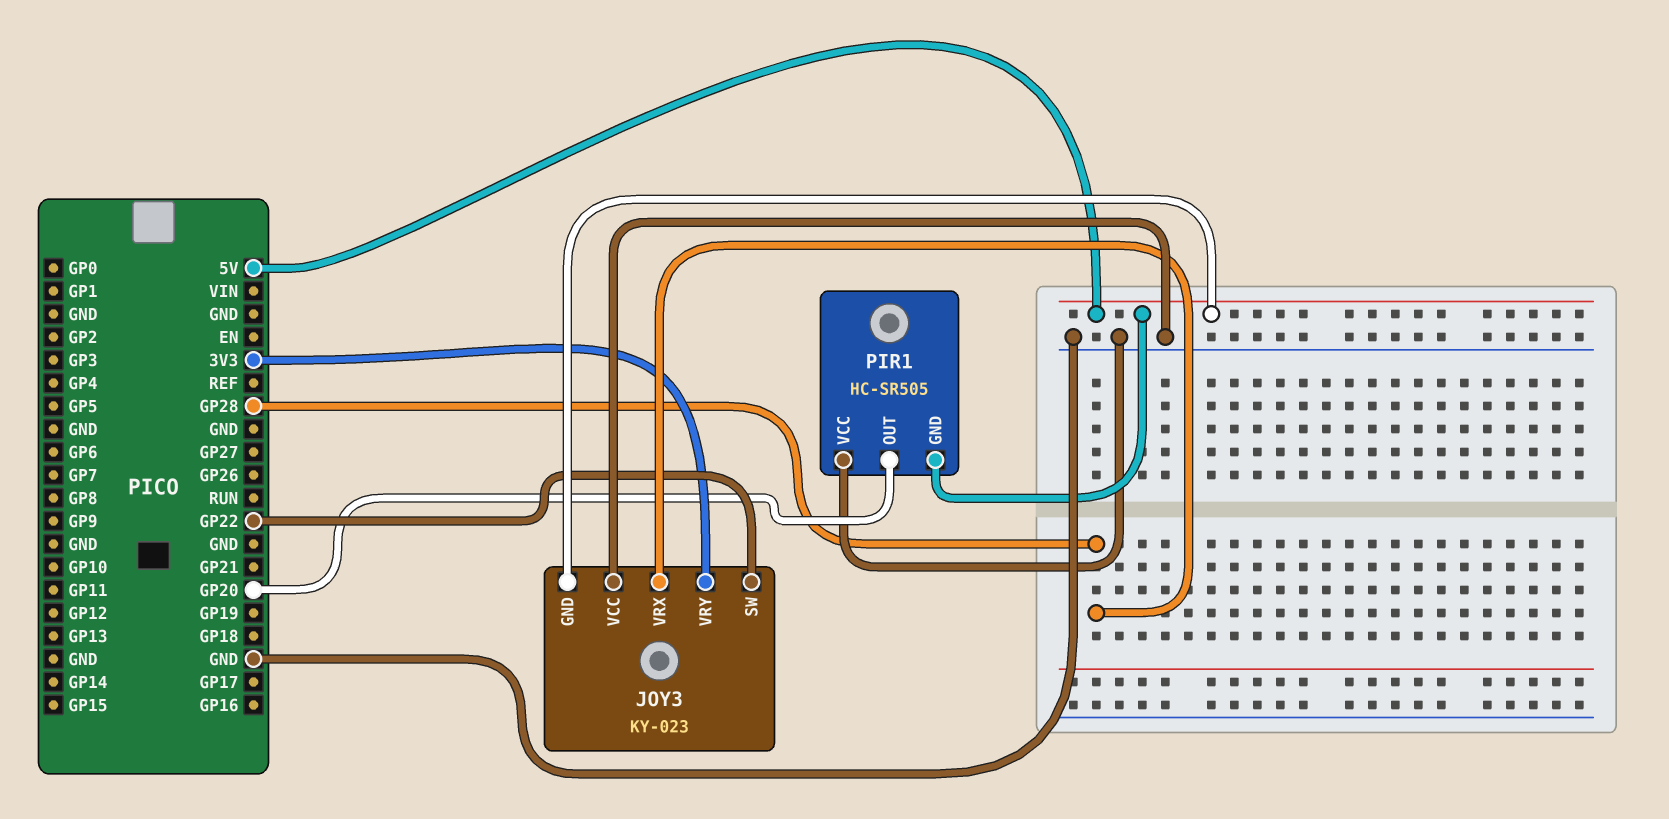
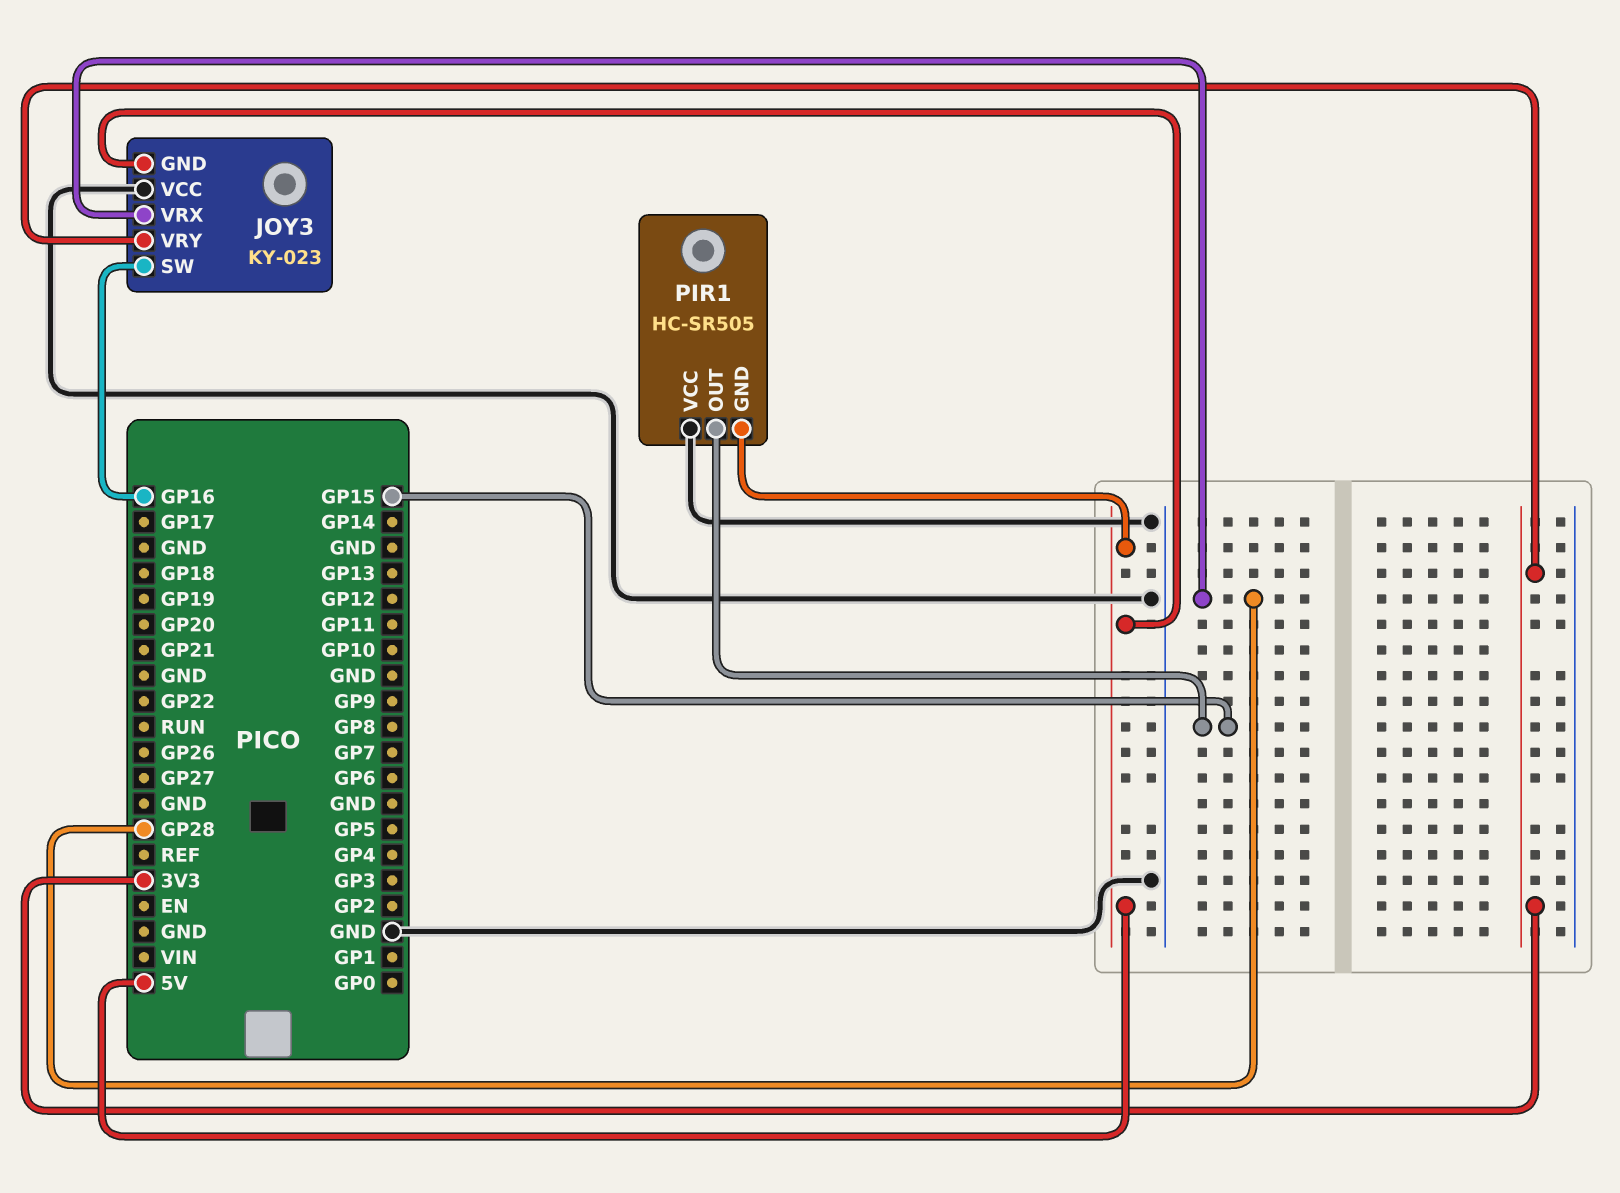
JOY3 pin SW: GP22 -> GP16
PIR1 pin OUT: GP20 -> GP15

